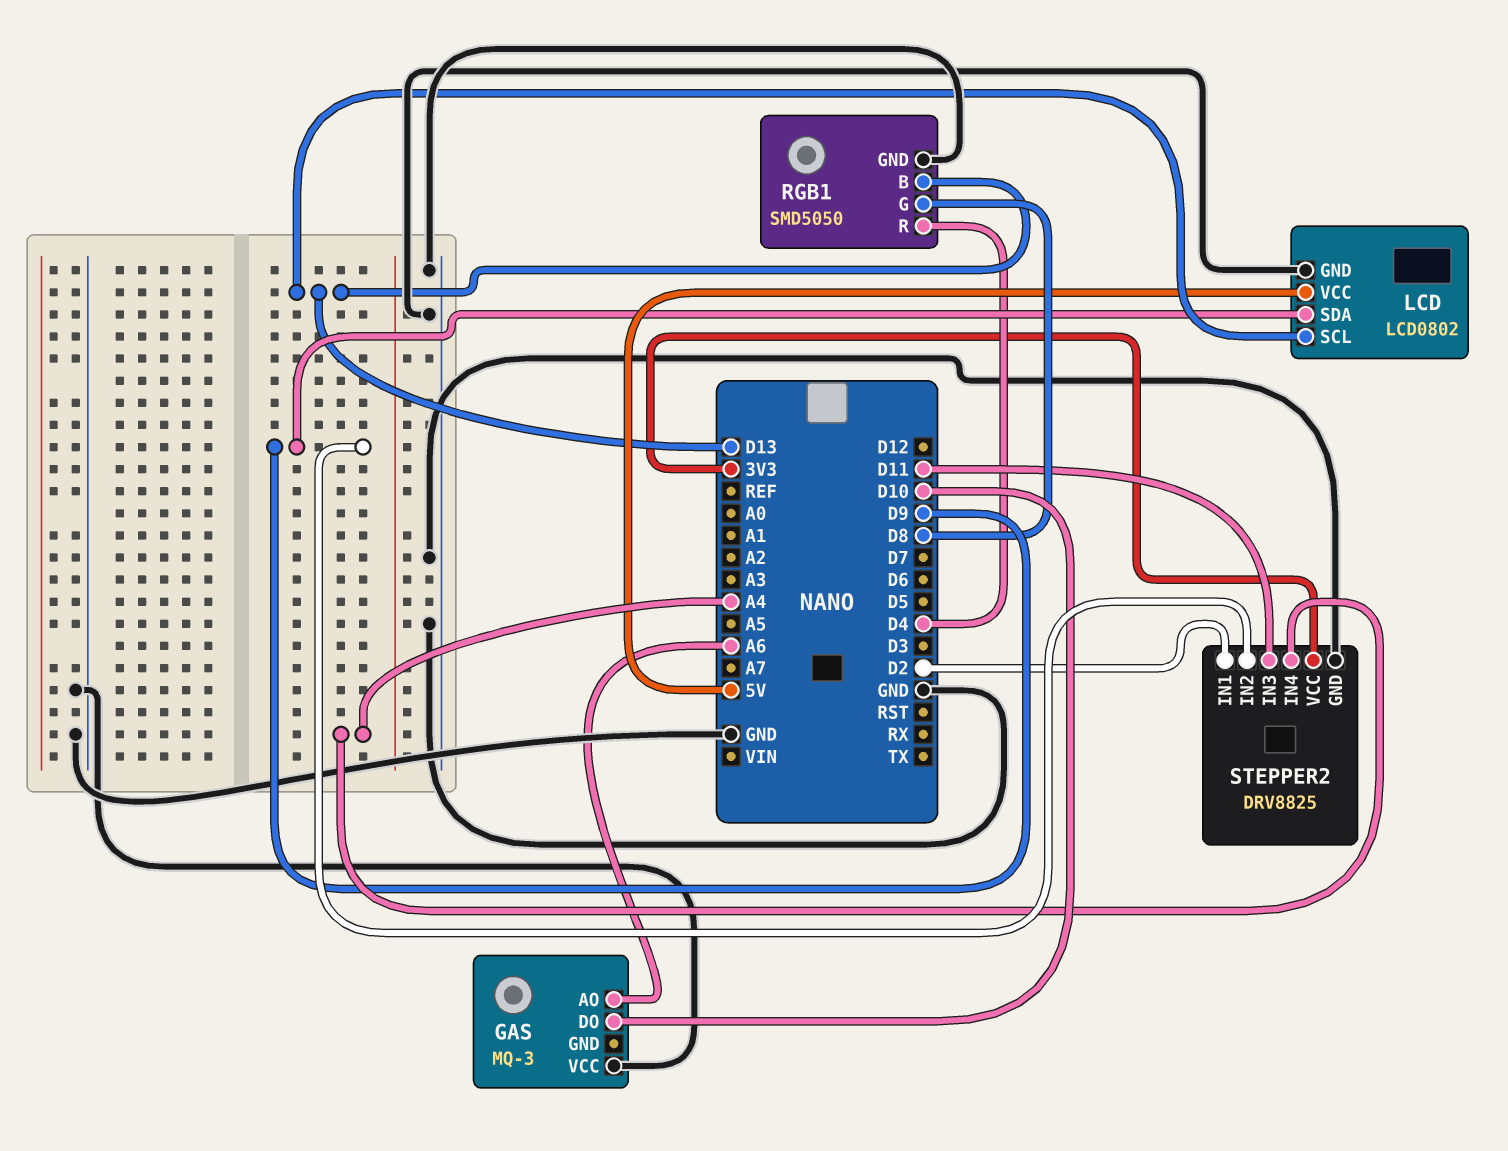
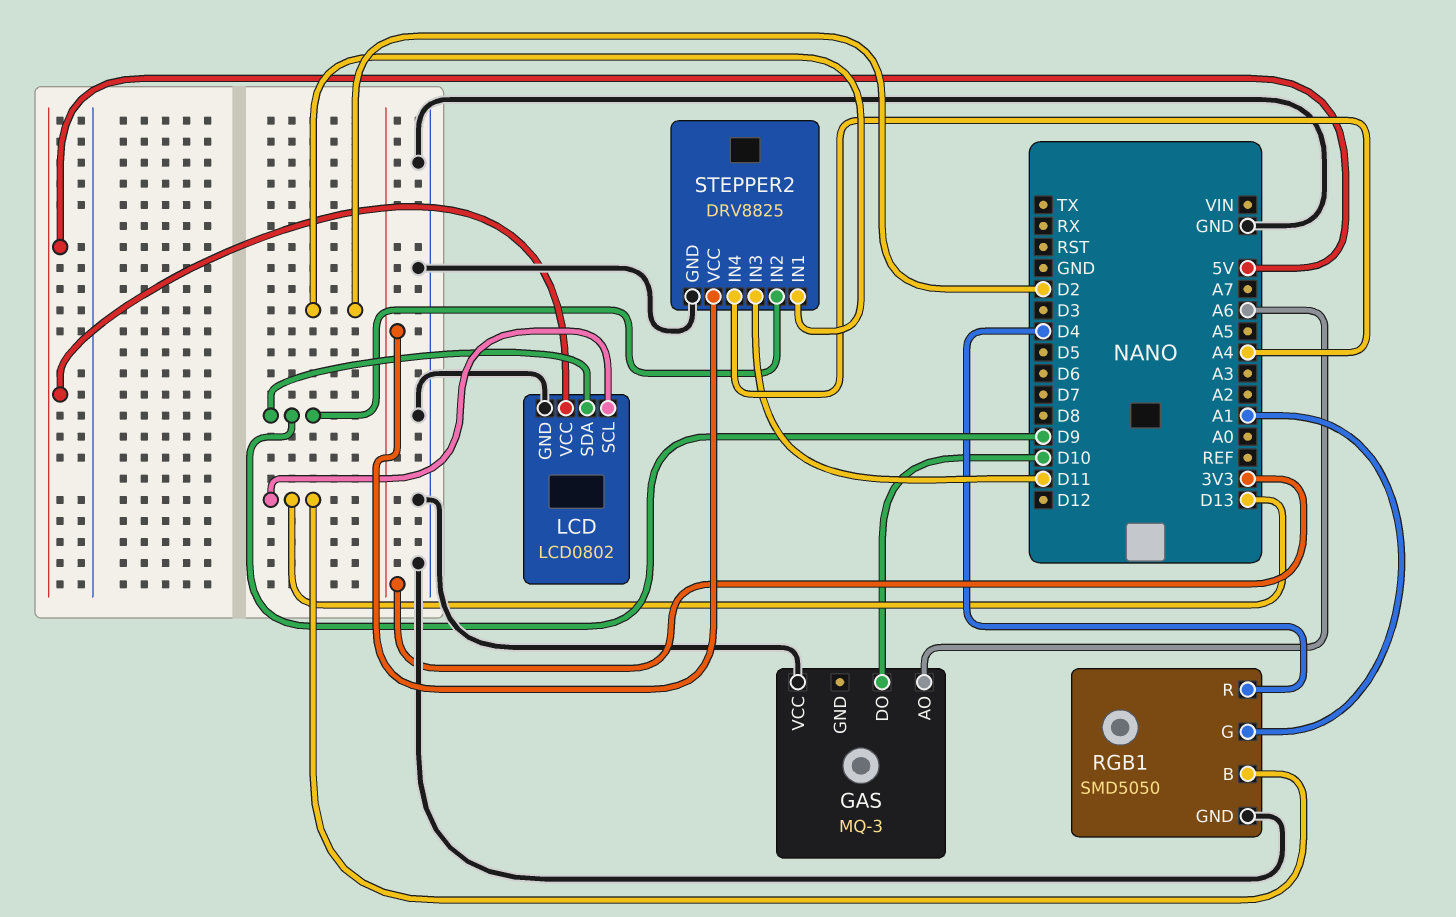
RGB1 pin G: D8 -> A1

